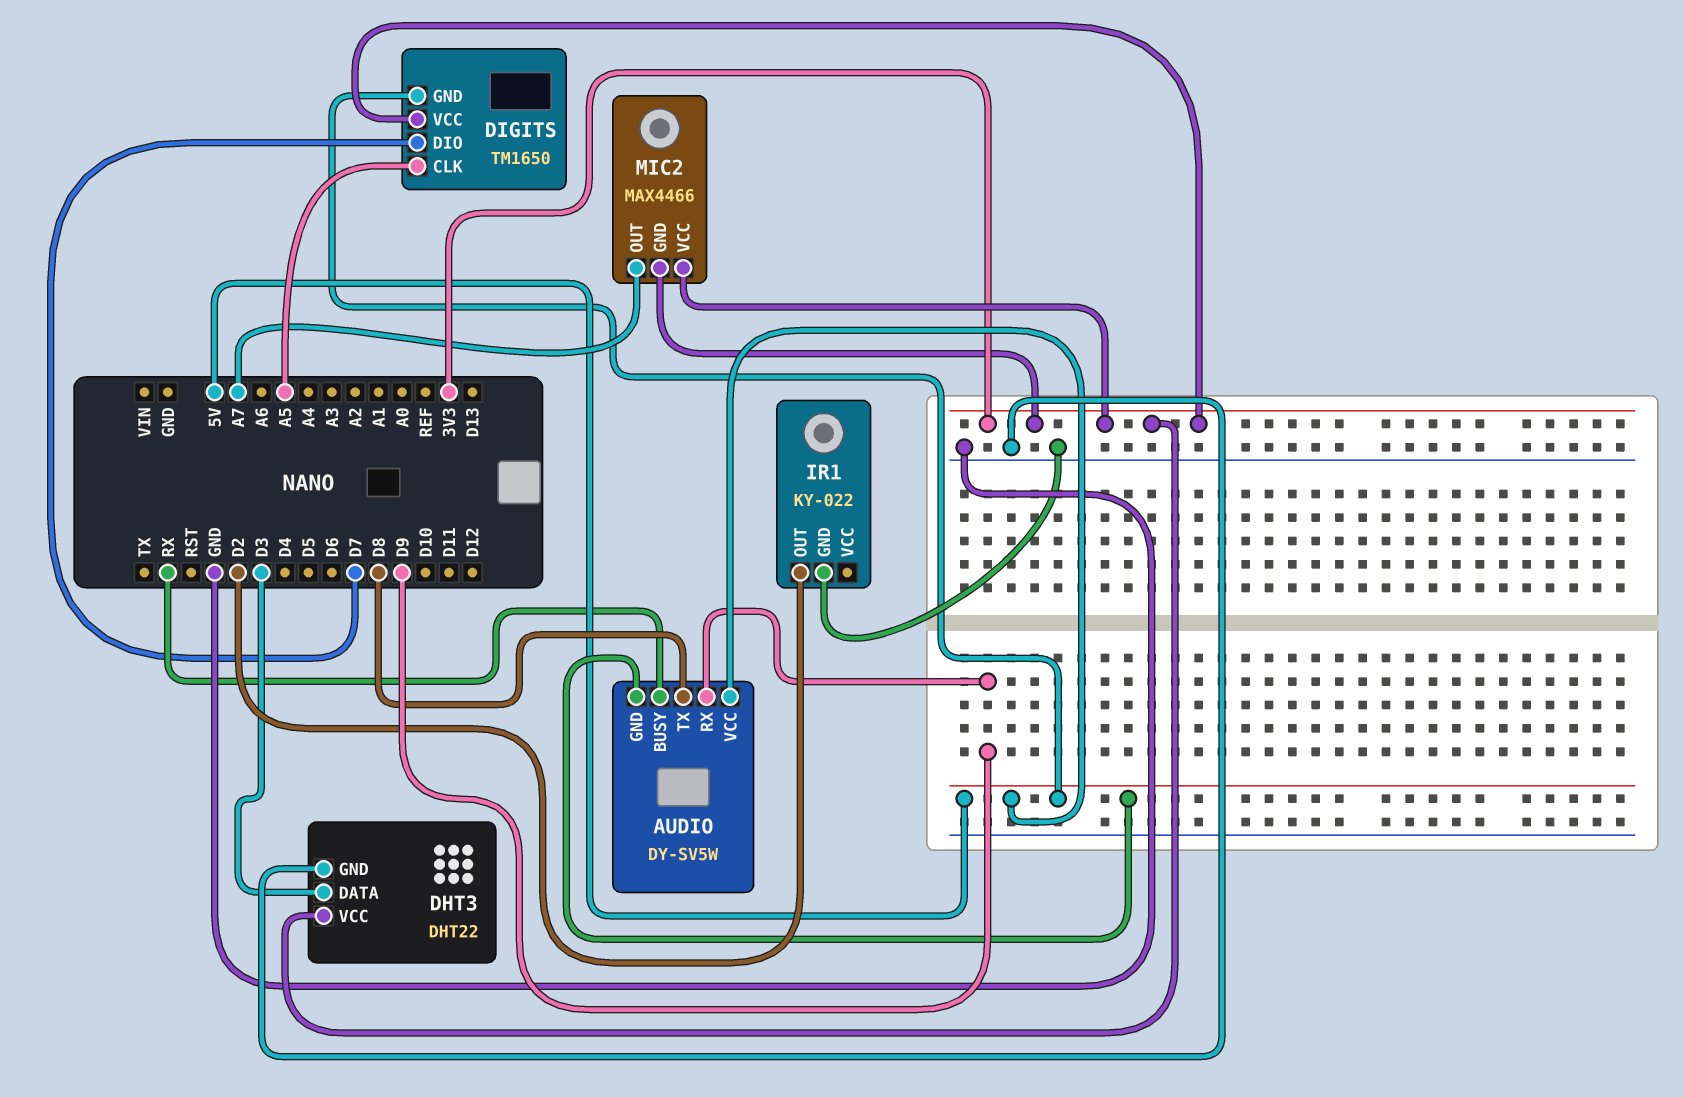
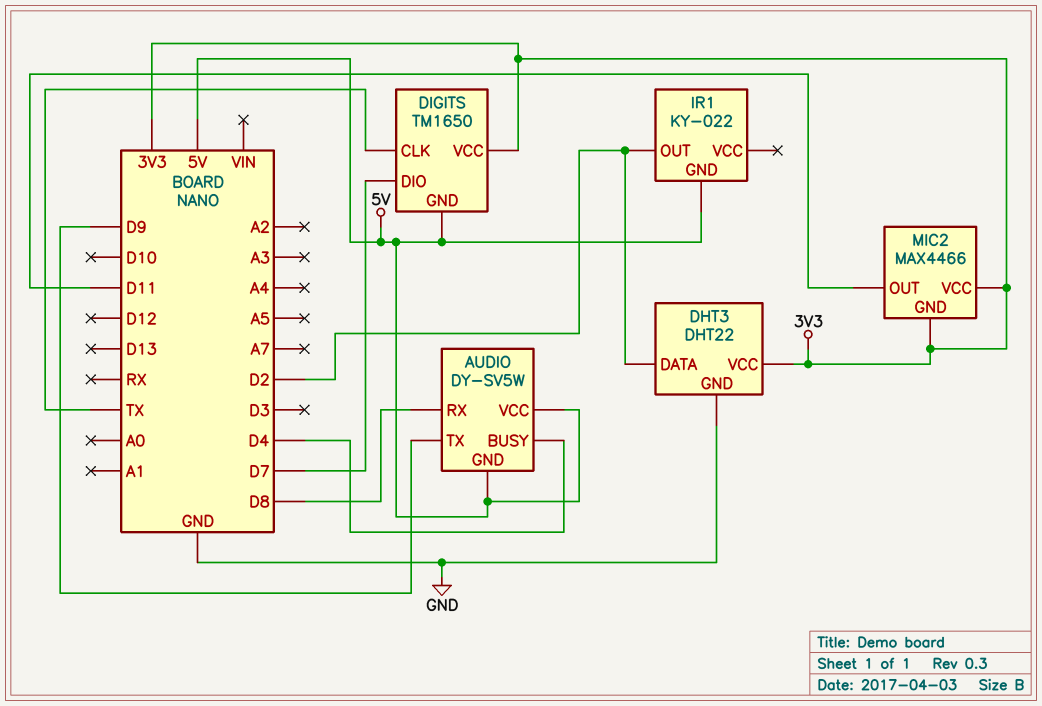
AUDIO pin BUSY: RX -> D4
AUDIO pin RX: D9 -> D8
AUDIO pin TX: D8 -> D9
DHT3 pin DATA: D3 -> D2
DIGITS pin CLK: A5 -> TX
IR1 pin GND: GND -> 5V
MIC2 pin OUT: A7 -> D11

